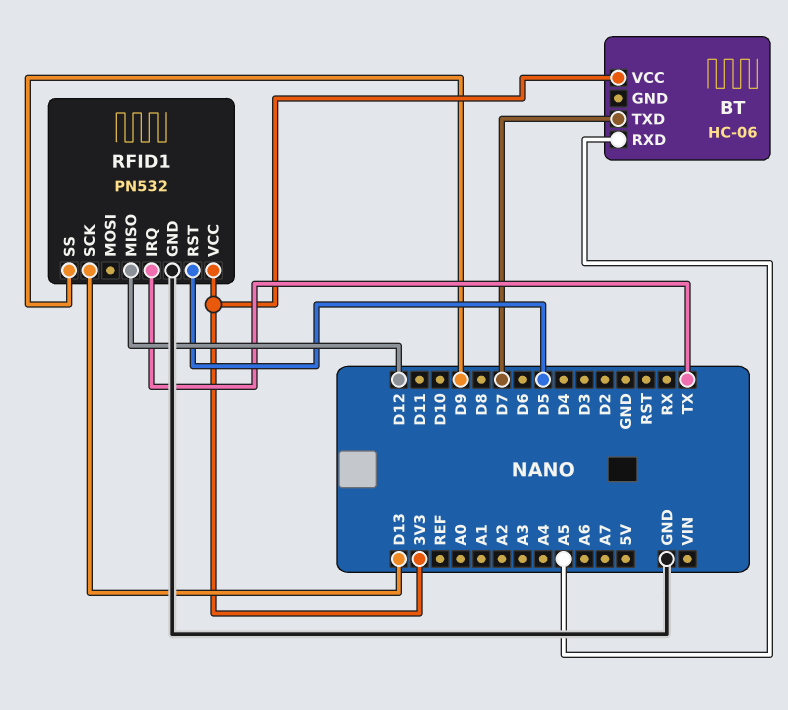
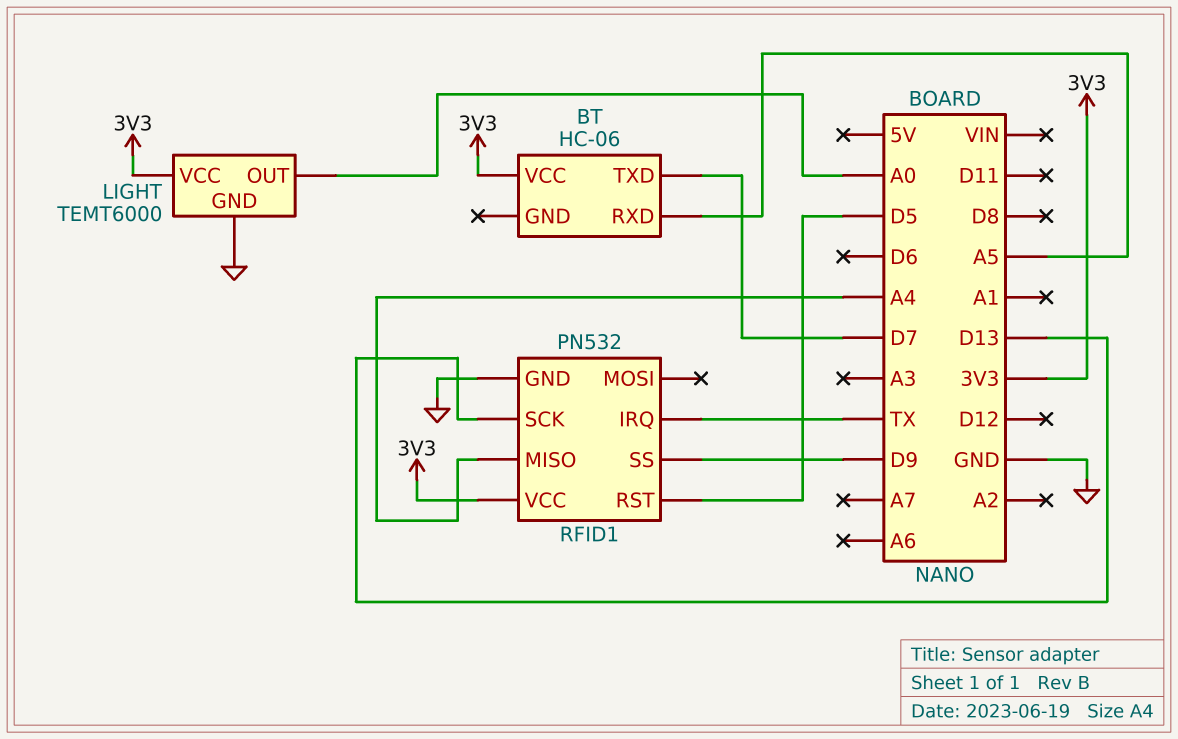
LIGHT: none -> TEMT6000
LIGHT pin GND: none -> GND
LIGHT pin OUT: none -> A0
LIGHT pin VCC: none -> 3V3
RFID1 pin MISO: D12 -> A4

